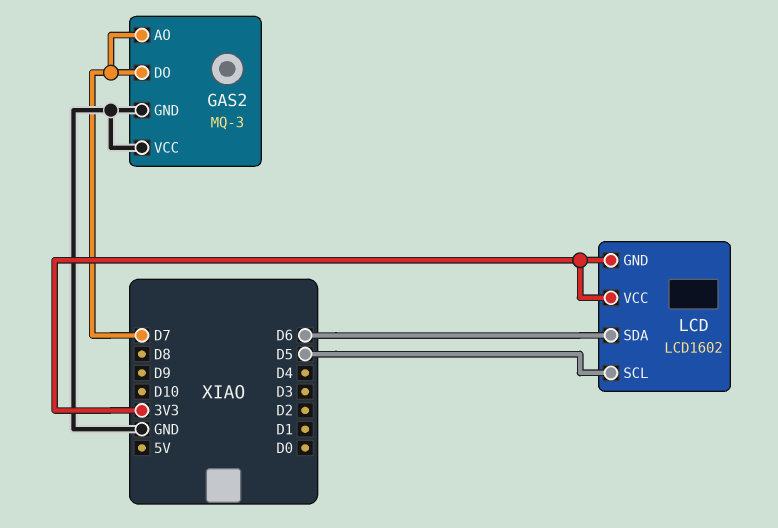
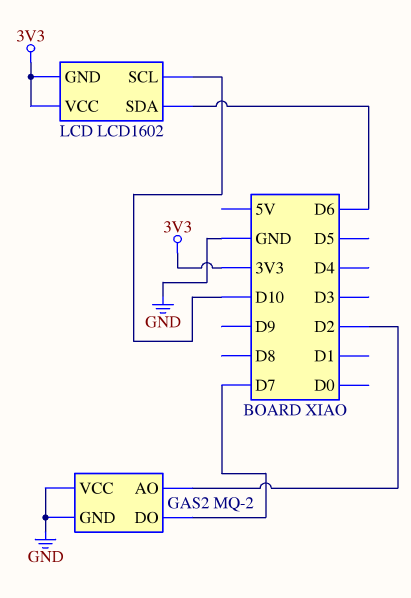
GAS2: MQ-3 -> MQ-2
GAS2 pin AO: D7 -> D2
LCD pin SCL: D5 -> D10

